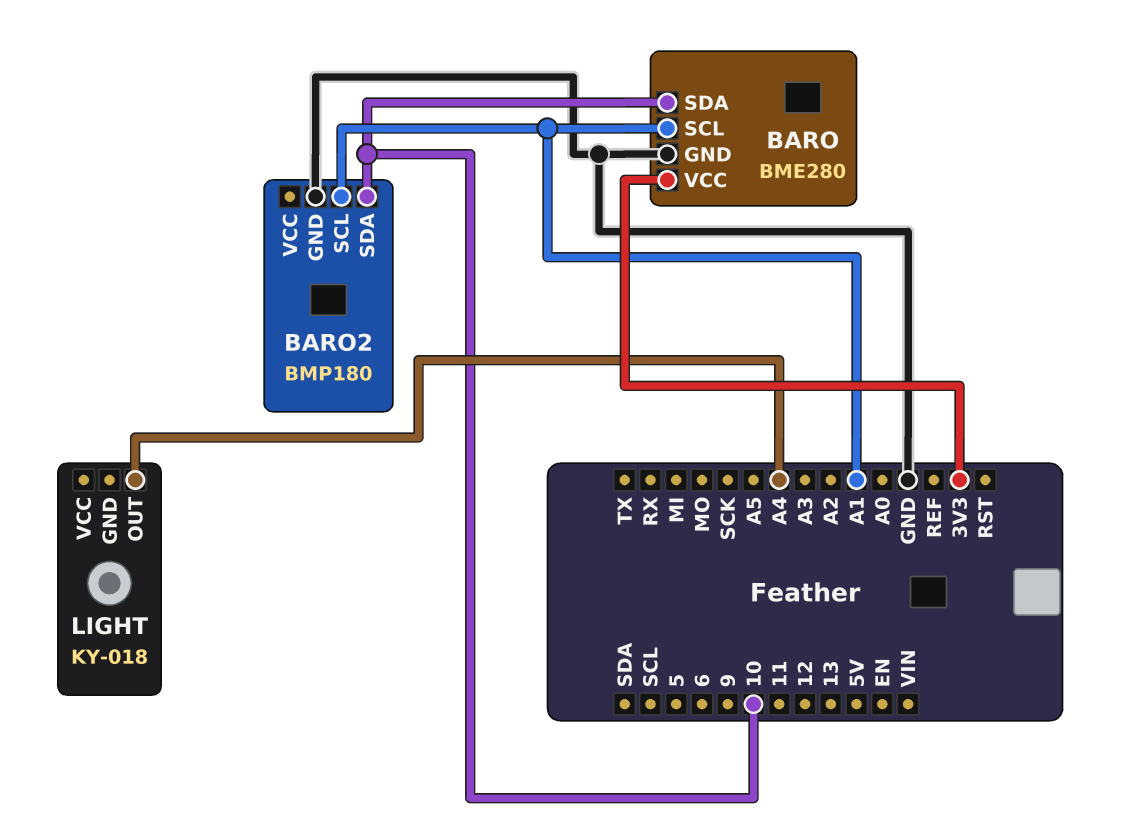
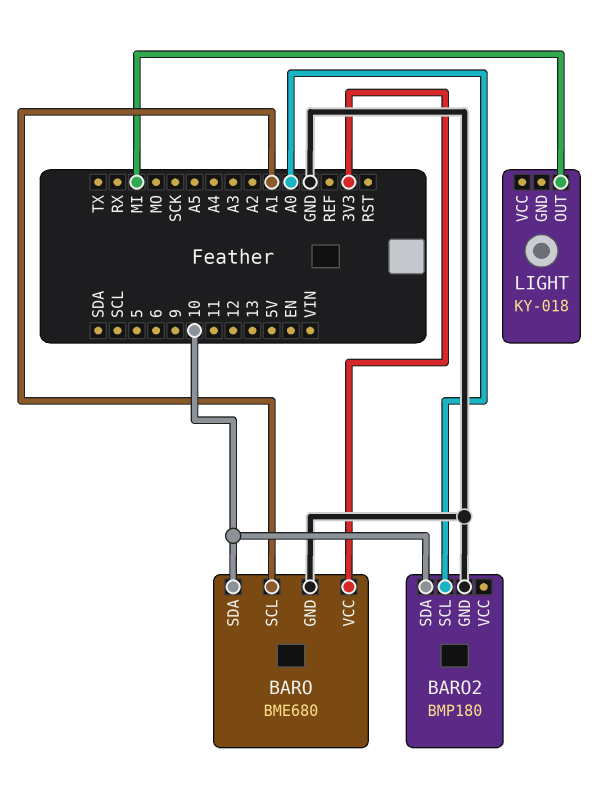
BARO: BME280 -> BME680
BARO2 pin SCL: A1 -> A0
LIGHT pin OUT: A4 -> MI

